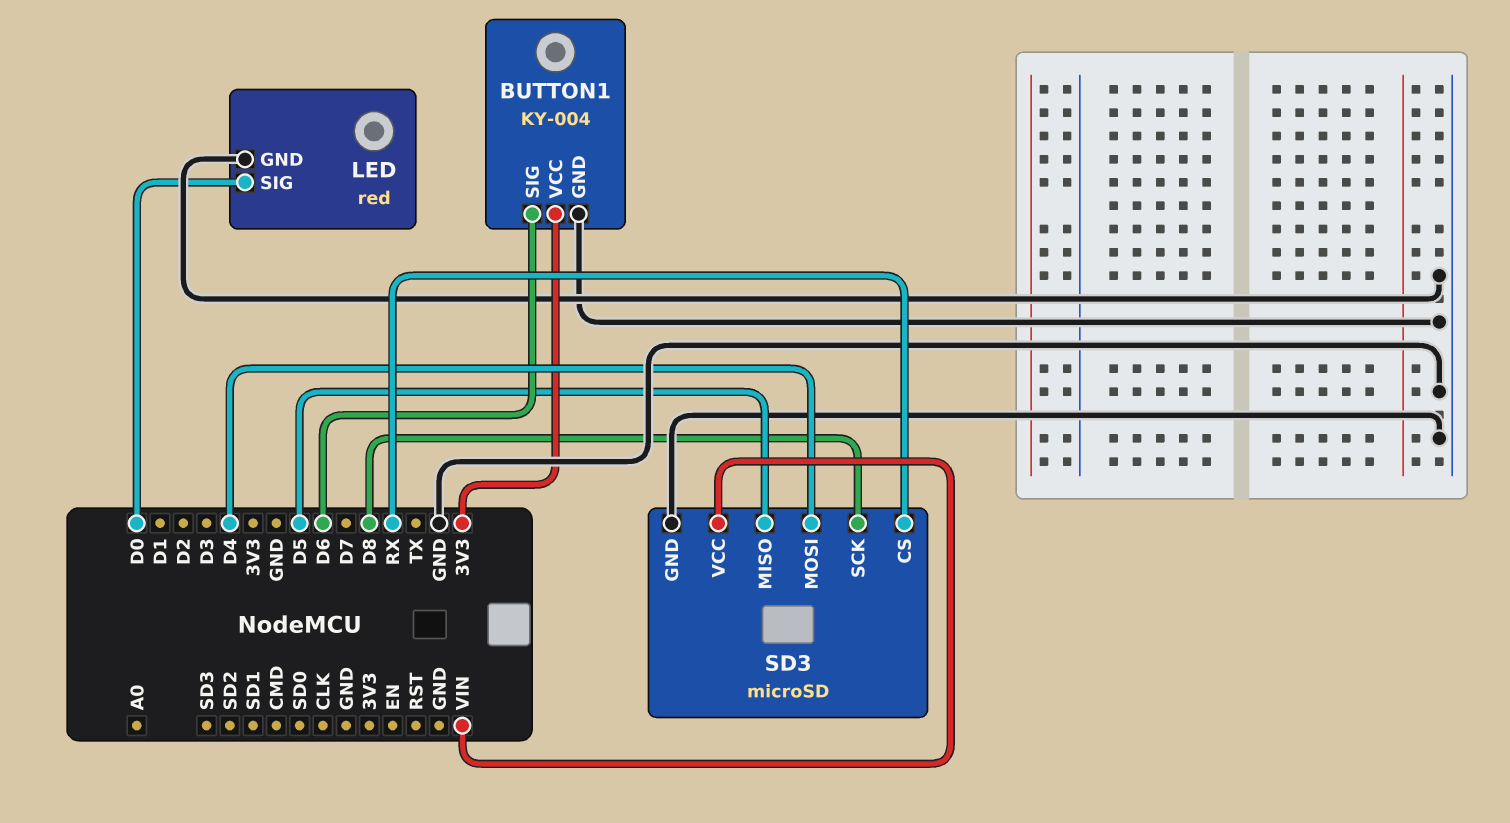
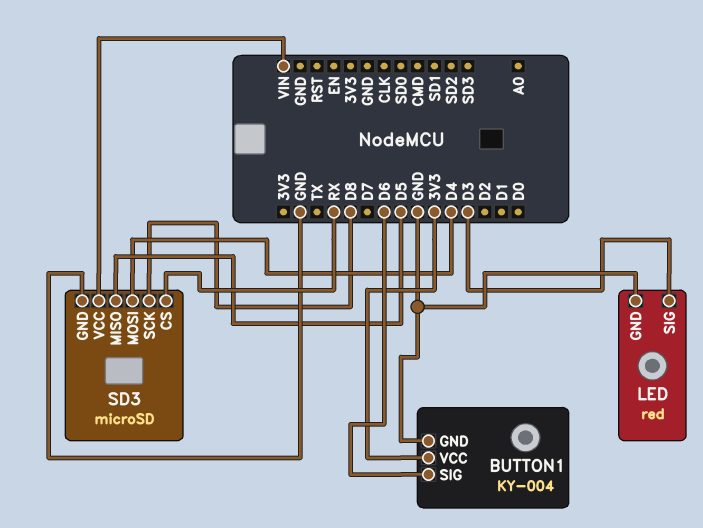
LED pin SIG: D0 -> D3

